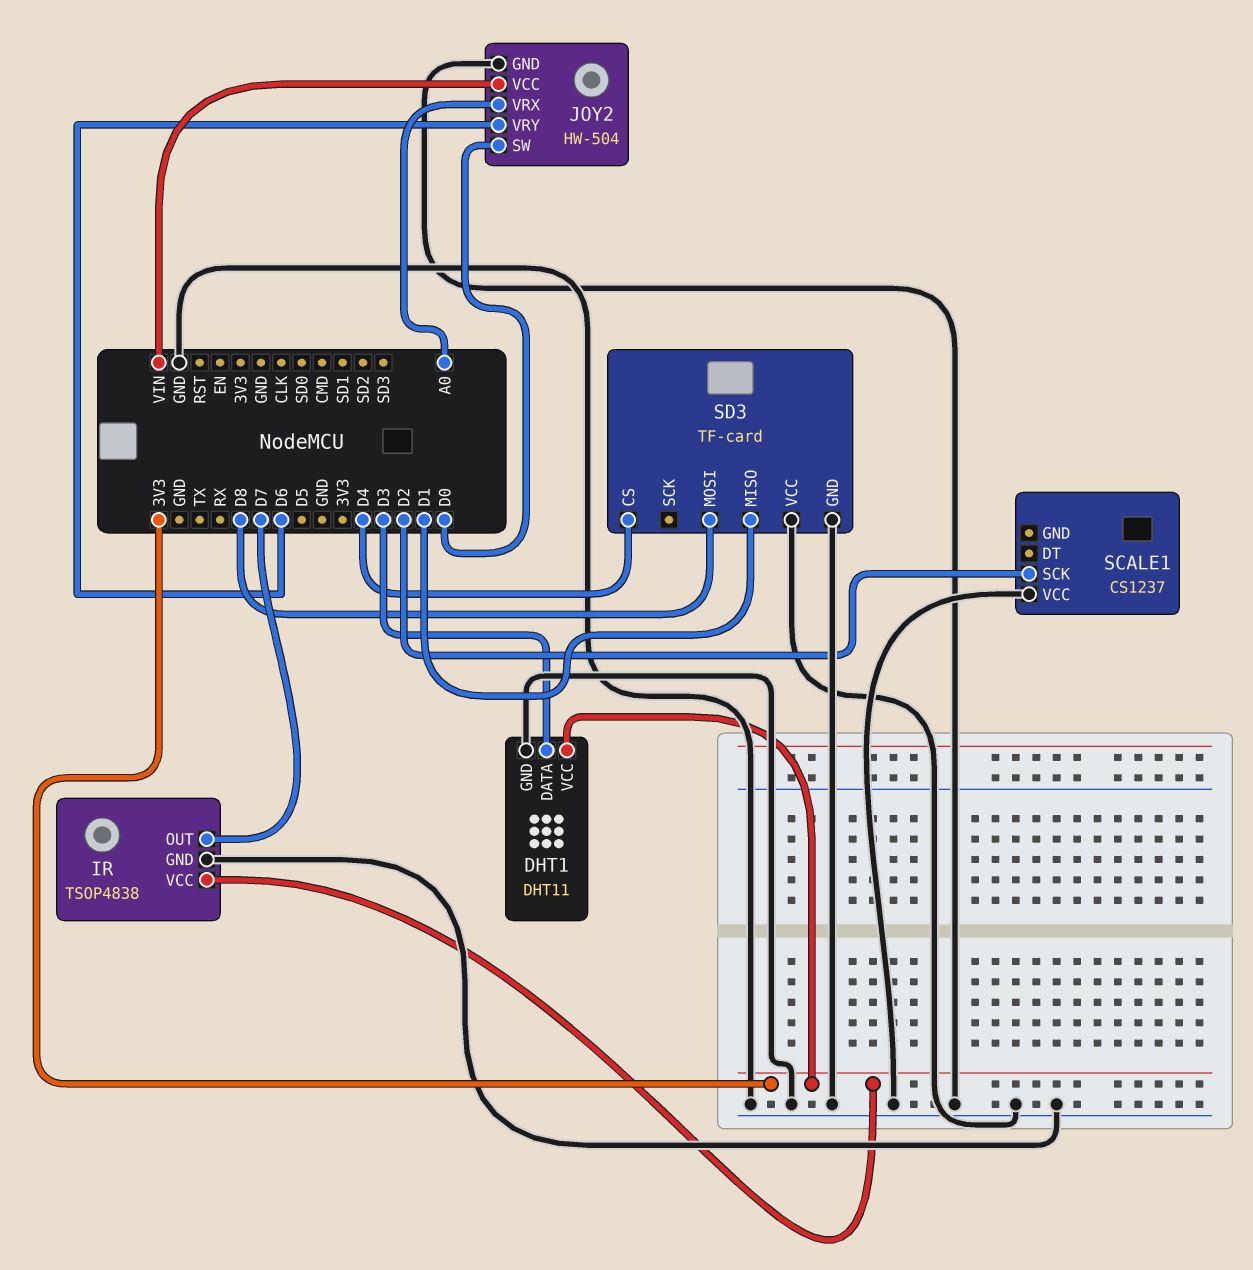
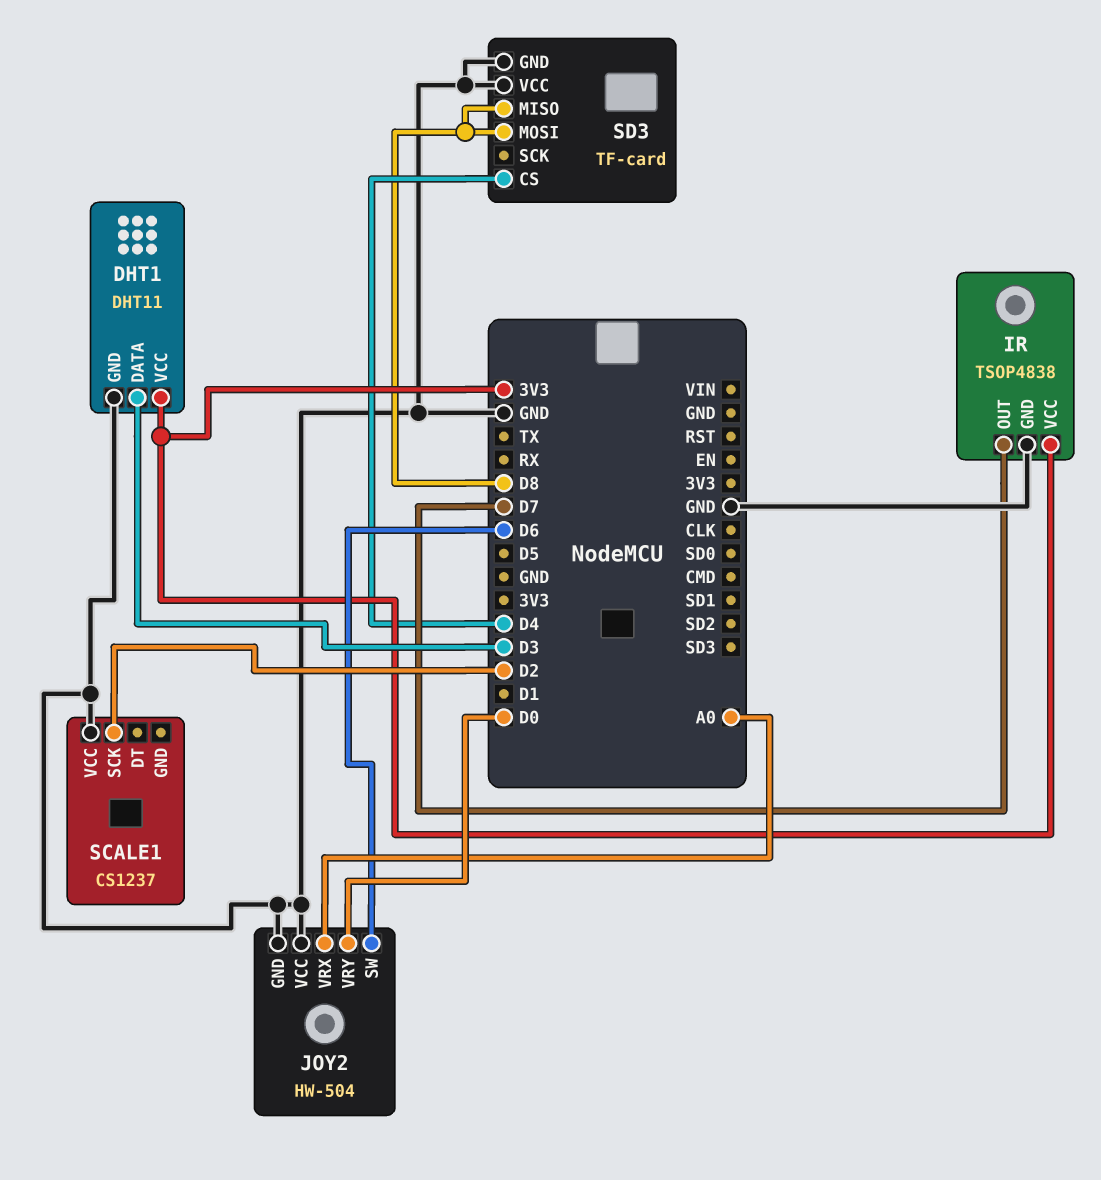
JOY2 pin SW: D0 -> D6
JOY2 pin VCC: VIN -> GND
JOY2 pin VRY: D6 -> D0
SD3 pin MISO: D1 -> D8

